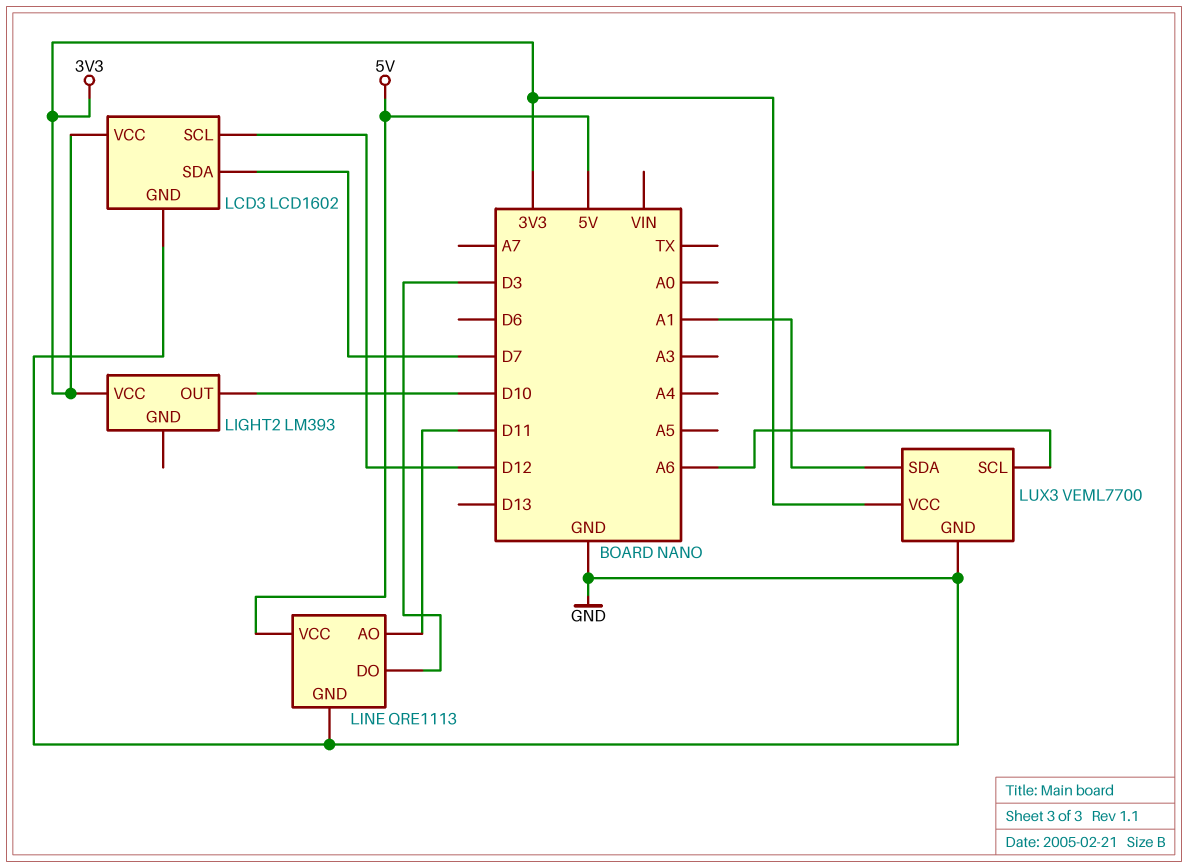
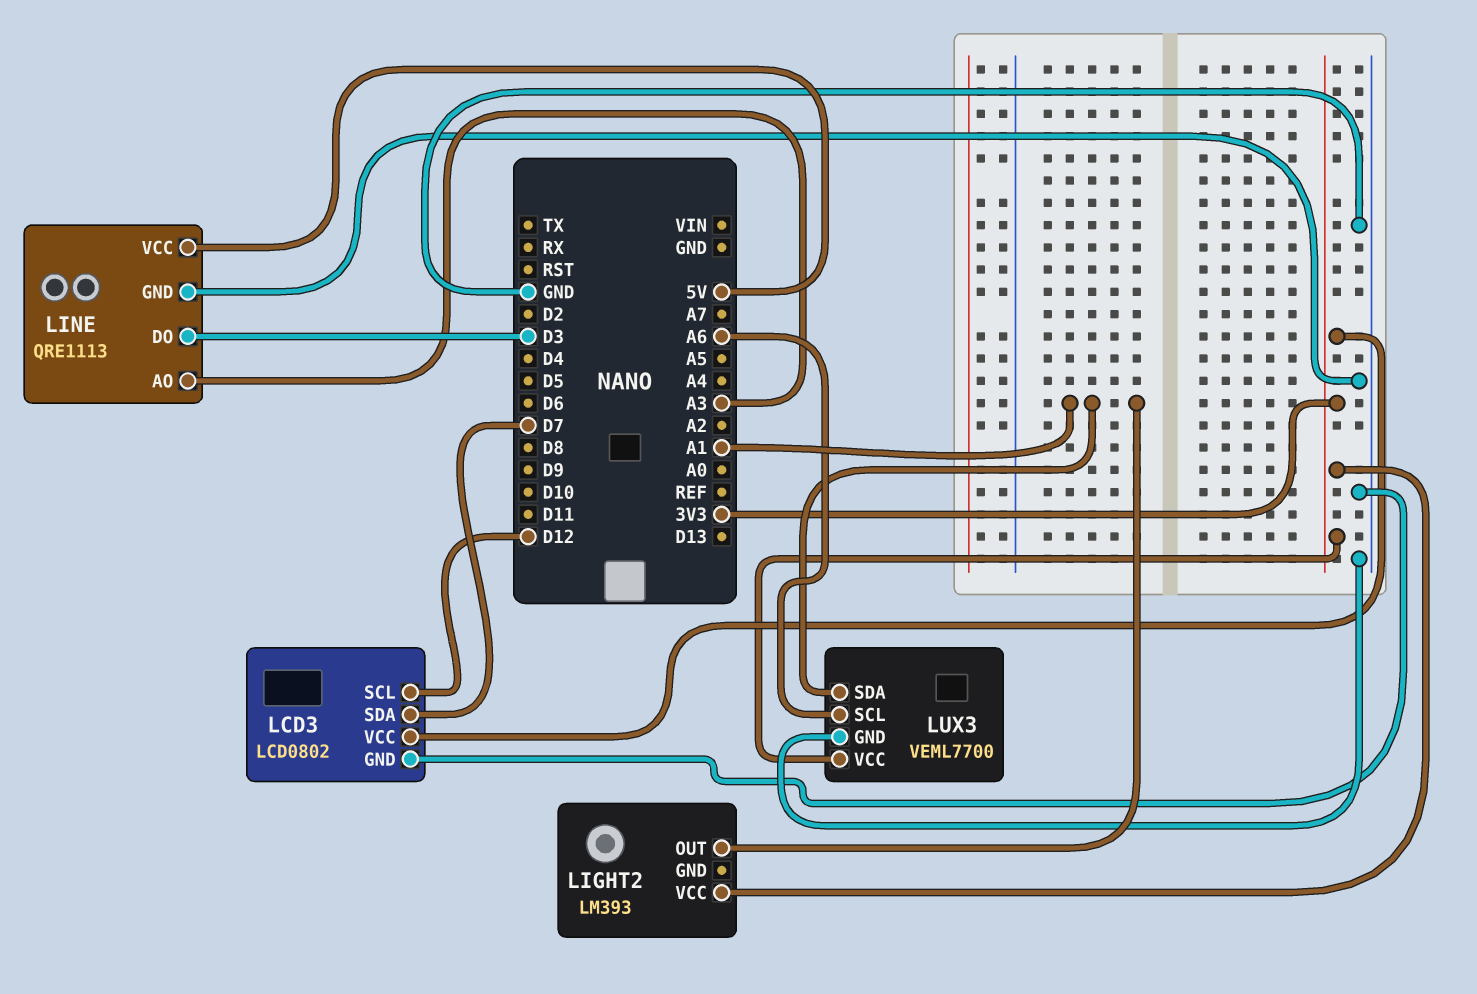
LCD3: LCD1602 -> LCD0802
LIGHT2 pin OUT: D10 -> A1
LINE pin AO: D11 -> A3

